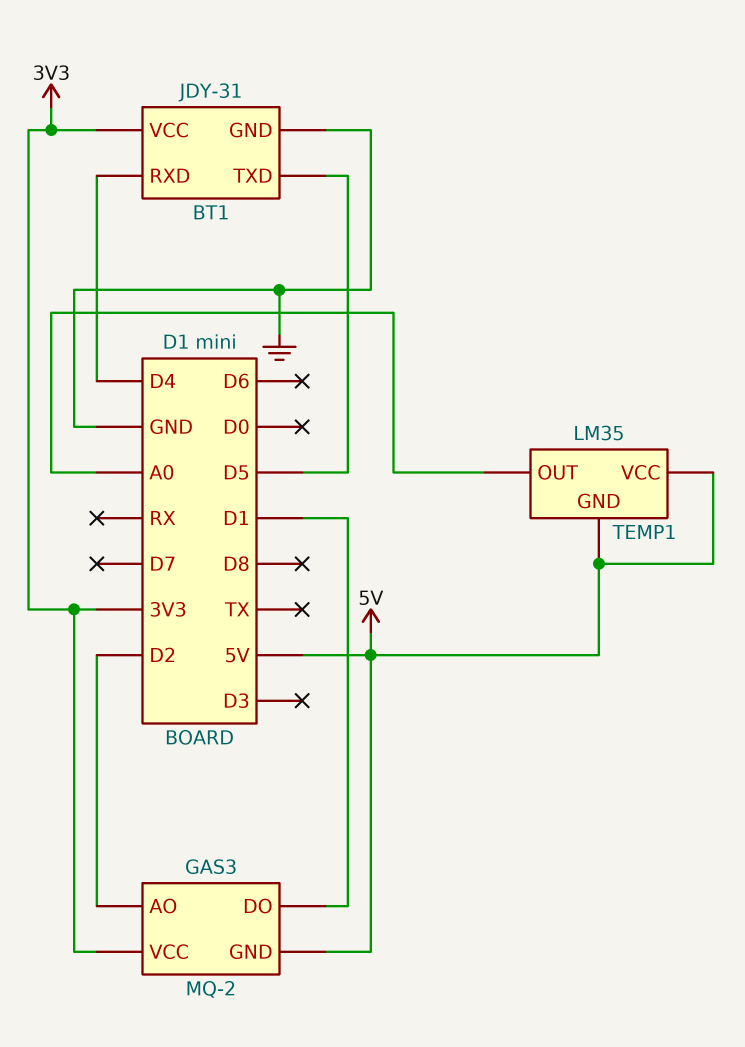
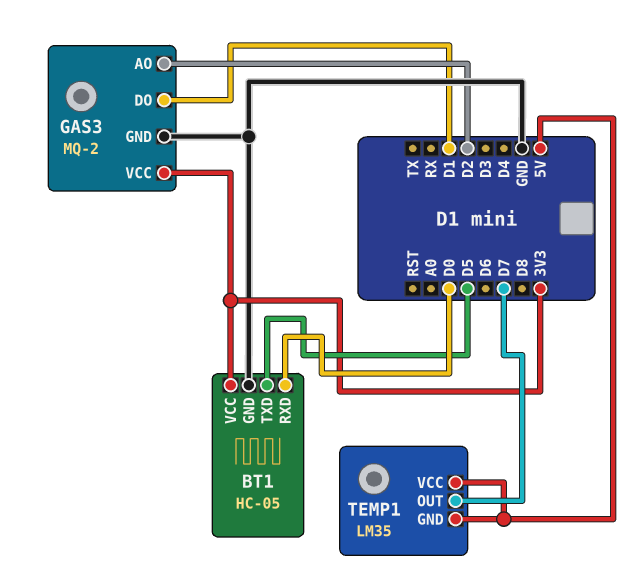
BT1: JDY-31 -> HC-05
BT1 pin RXD: D4 -> D0
GAS3 pin GND: 5V -> GND
TEMP1 pin OUT: A0 -> D7

